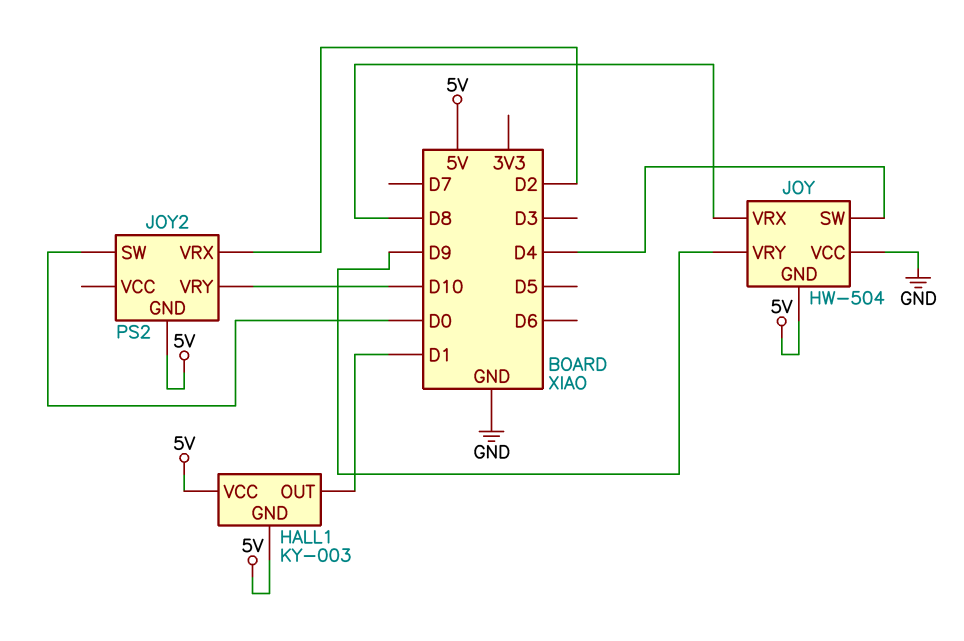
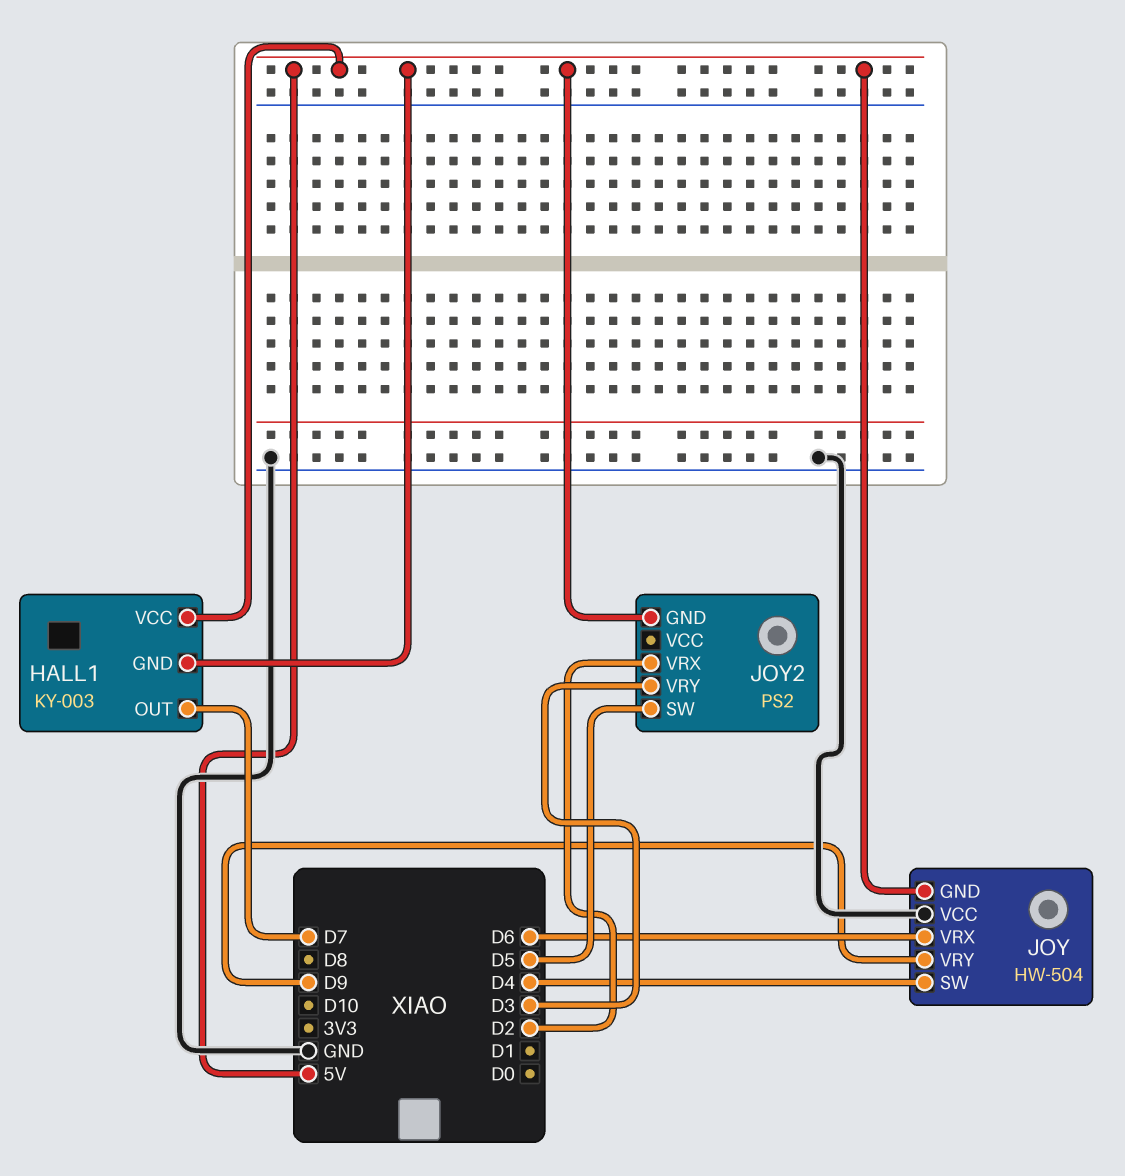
HALL1 pin OUT: D1 -> D7
JOY pin VRX: D8 -> D6
JOY2 pin SW: D0 -> D5
JOY2 pin VRY: D10 -> D3

